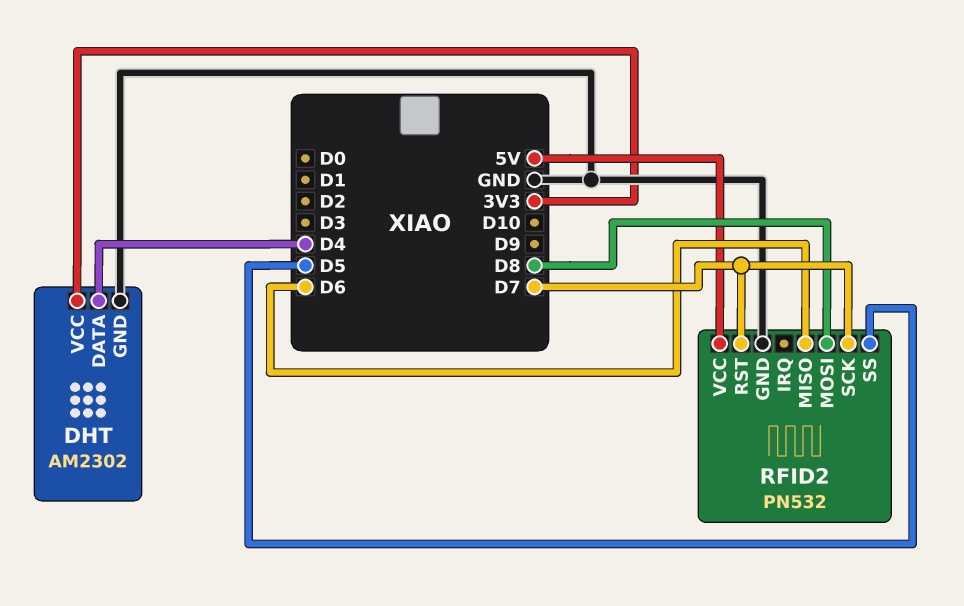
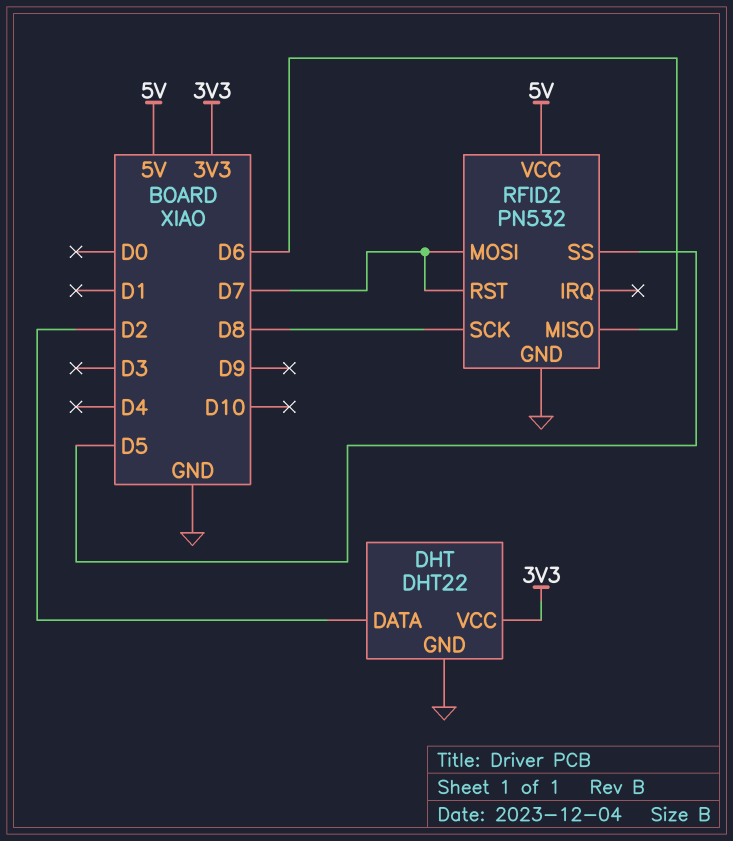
DHT: AM2302 -> DHT22
DHT pin DATA: D4 -> D2
RFID2 pin MOSI: D8 -> D7
RFID2 pin SCK: D7 -> D8

